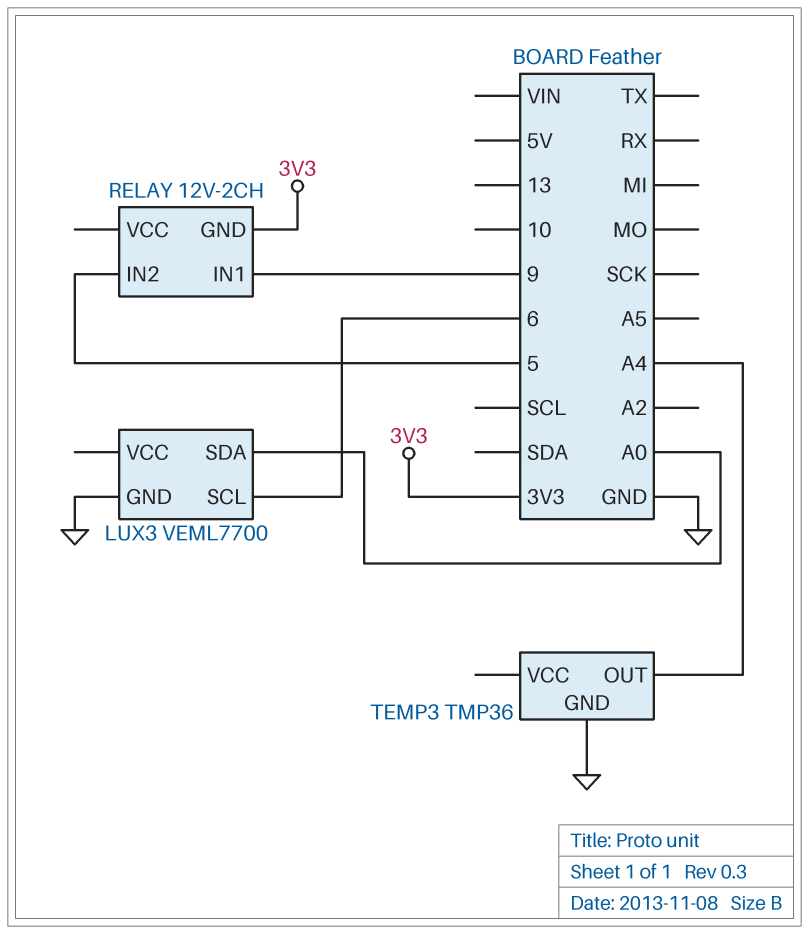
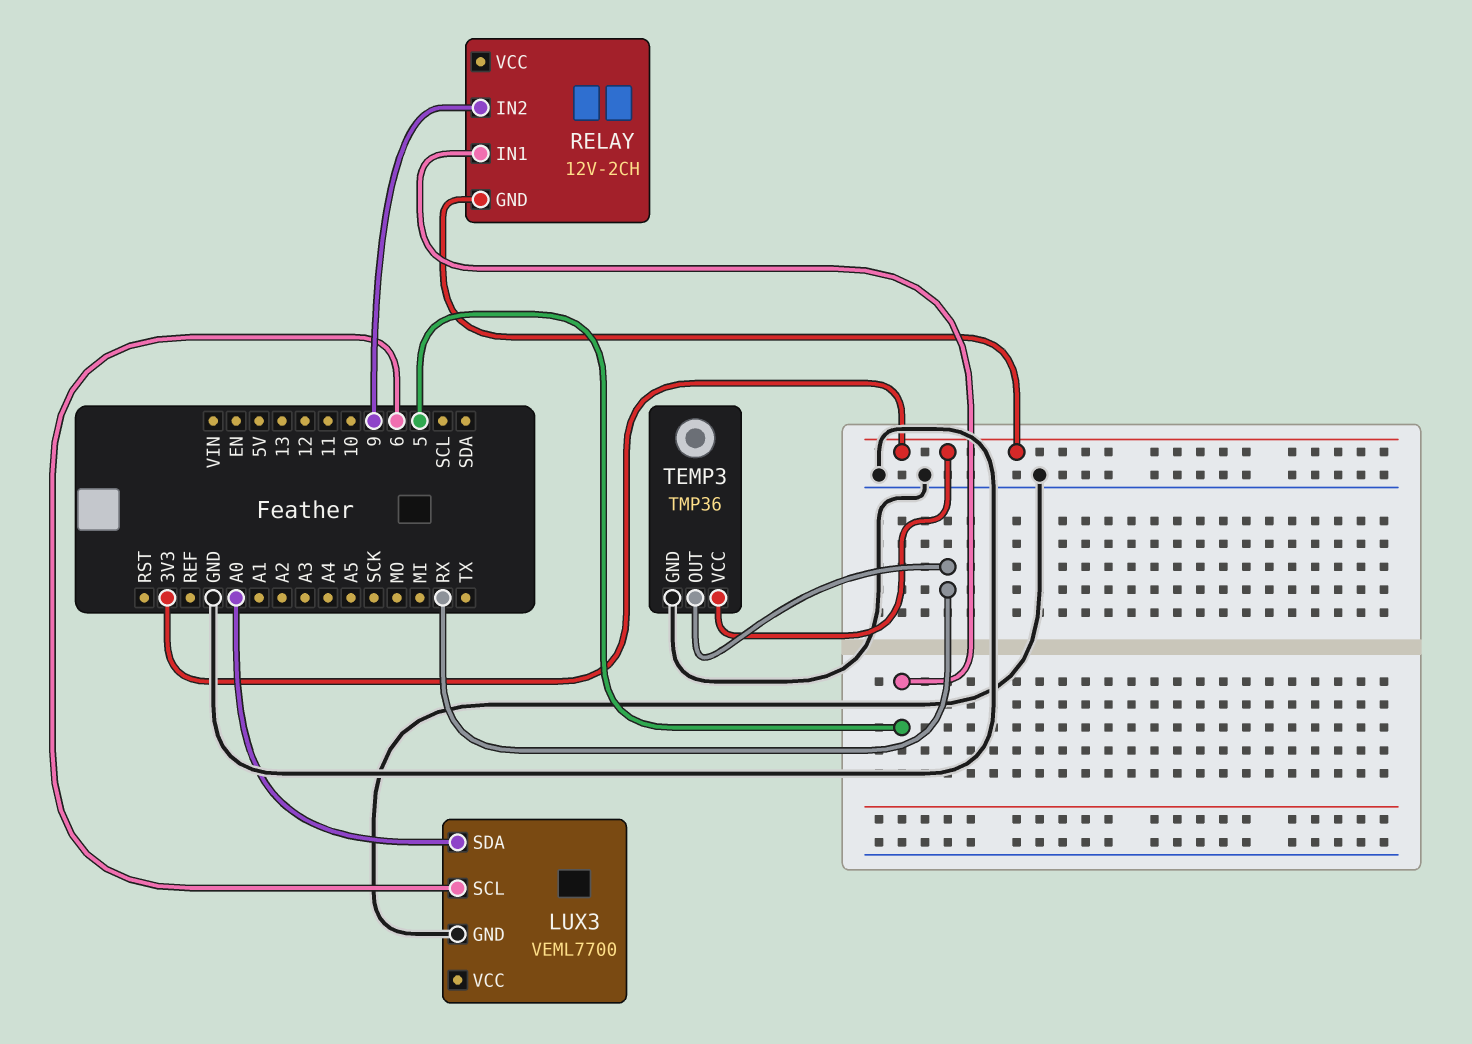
RELAY pin IN1: 9 -> 5
RELAY pin IN2: 5 -> 9
TEMP3 pin OUT: A4 -> RX
TEMP3 pin VCC: none -> 3V3

